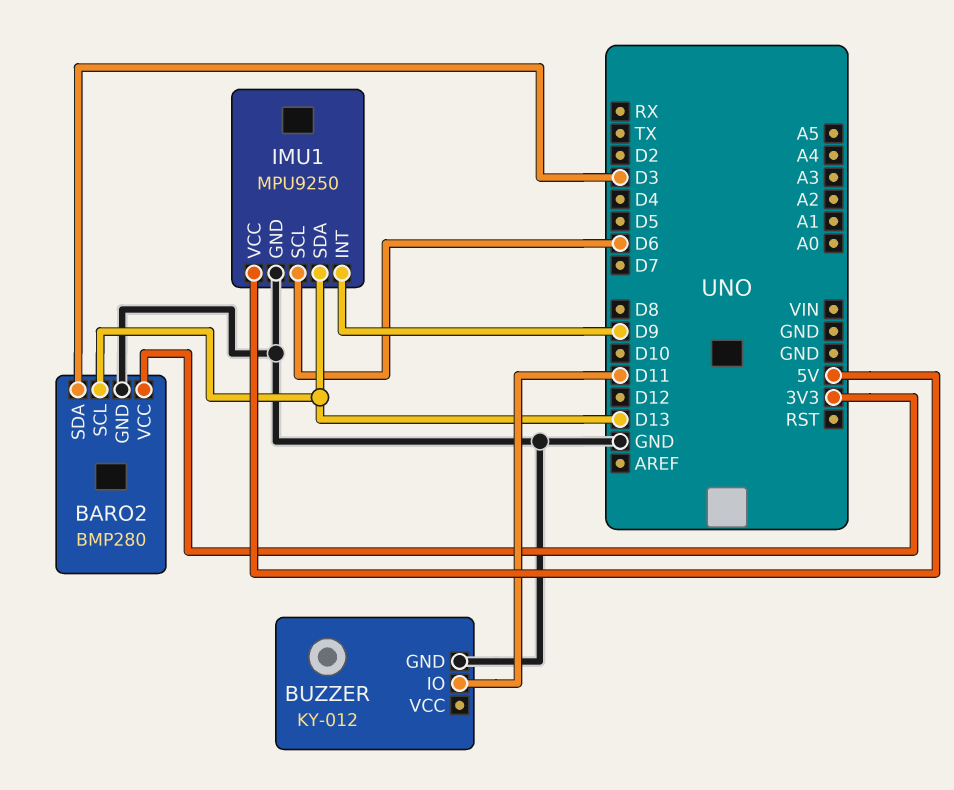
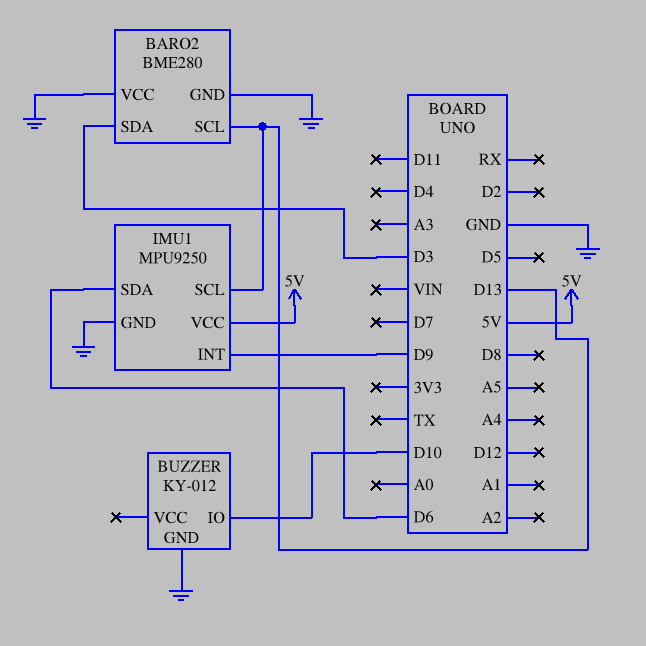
BARO2: BMP280 -> BME280
BARO2 pin VCC: 3V3 -> GND
BUZZER pin IO: D11 -> D10
IMU1 pin SCL: D6 -> D13
IMU1 pin SDA: D13 -> D6

